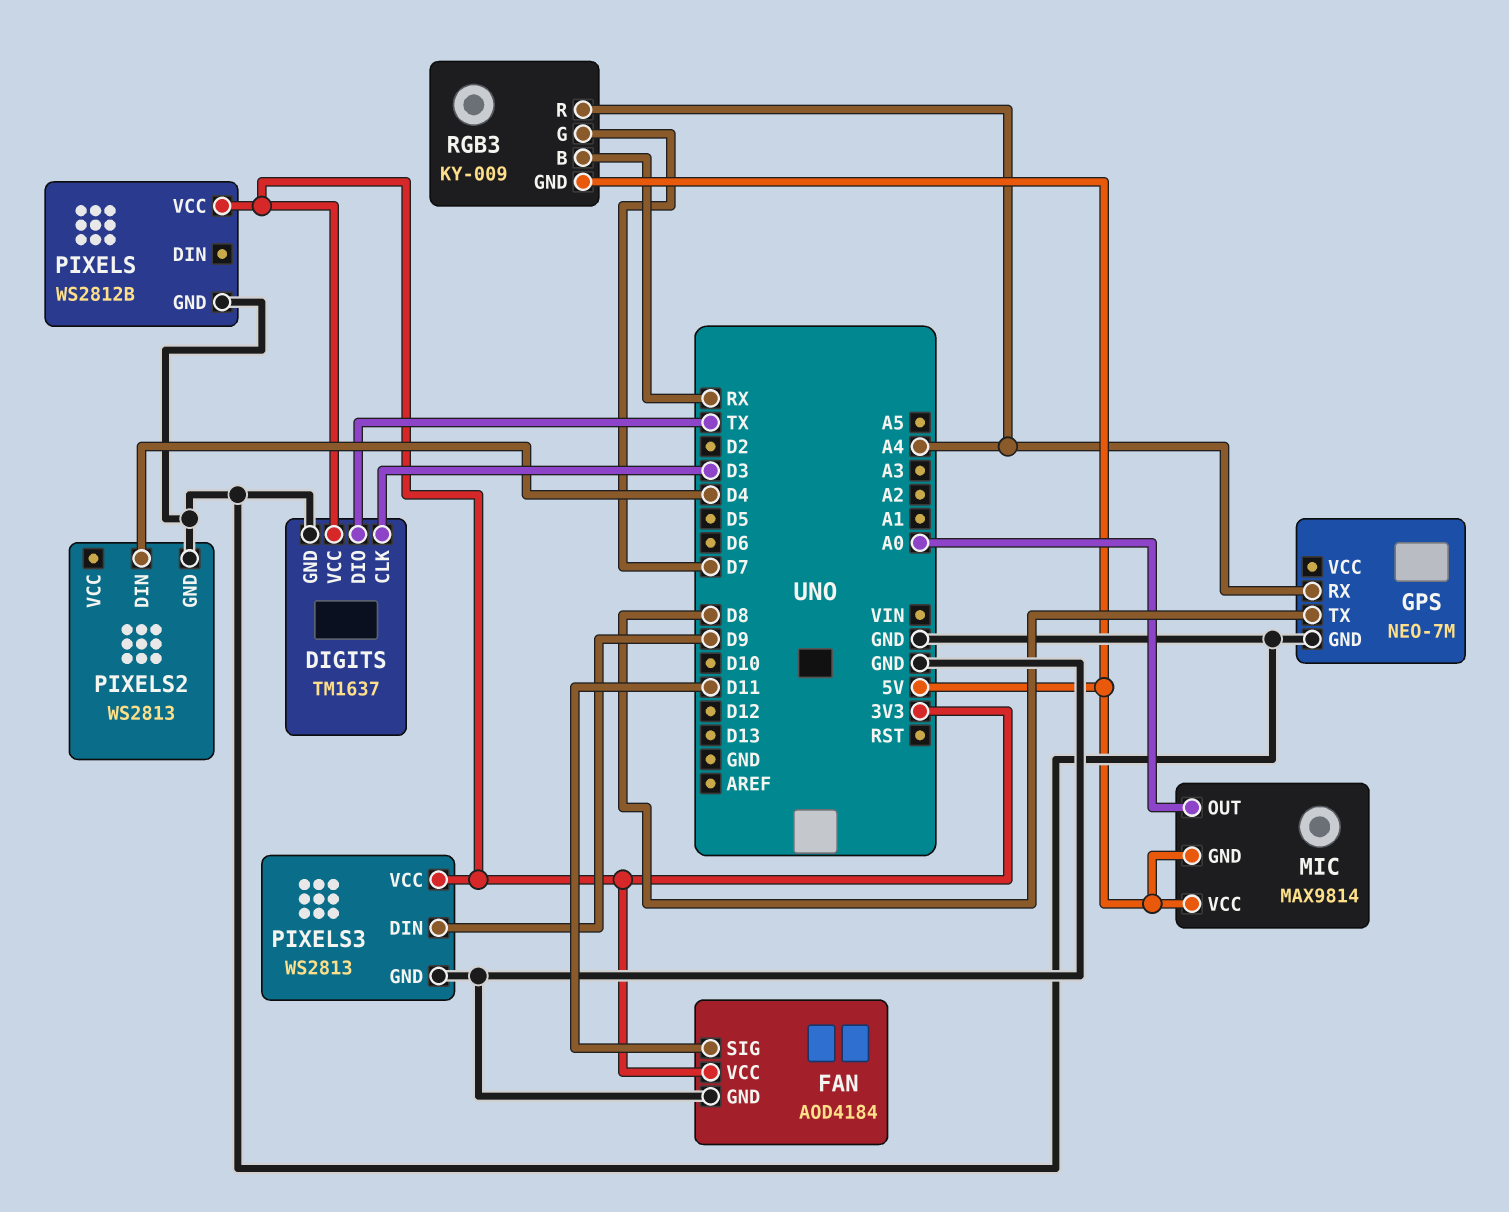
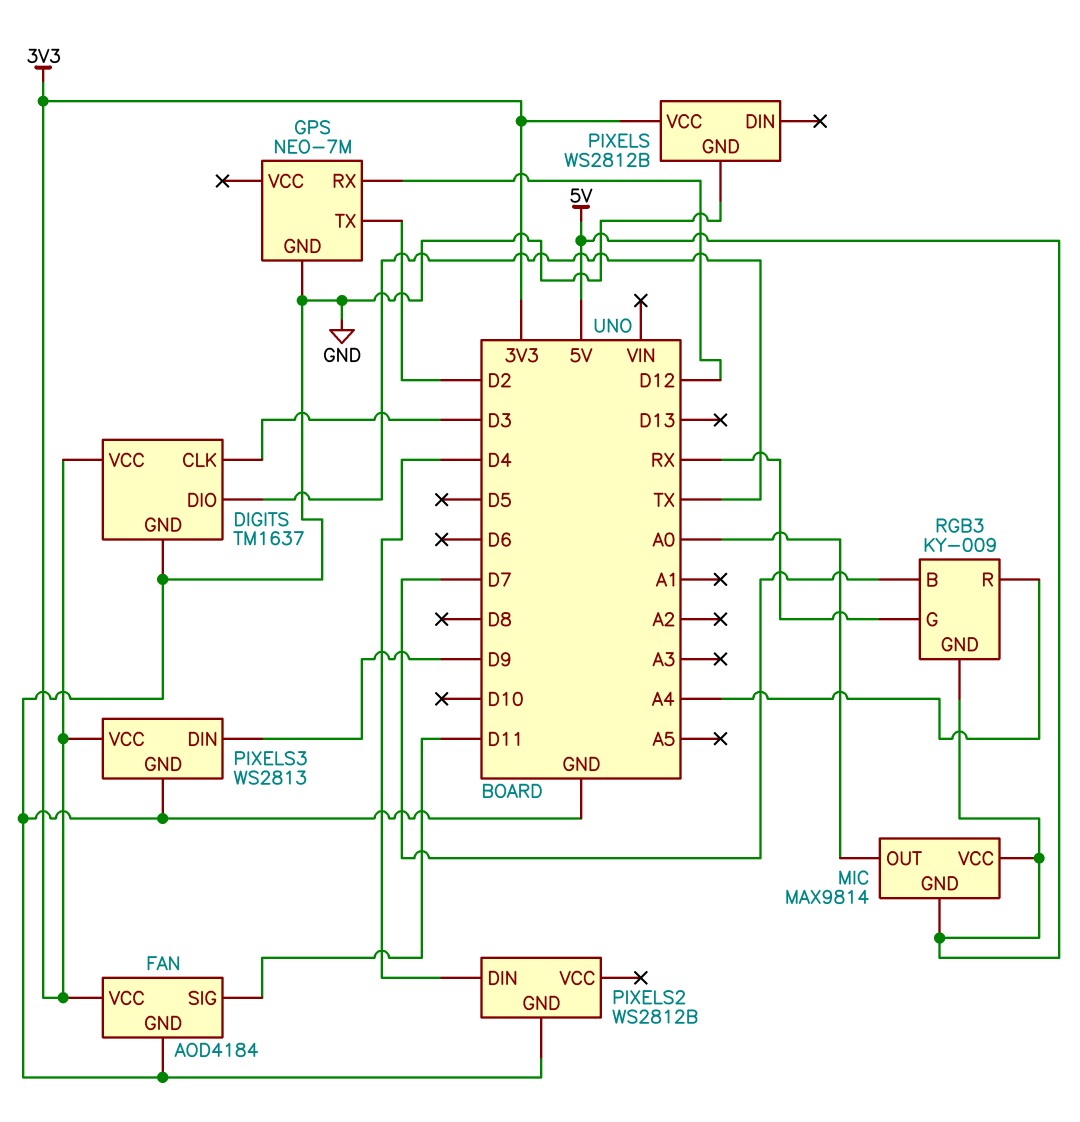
GPS pin RX: A4 -> D12
GPS pin TX: D8 -> D2
PIXELS2: WS2813 -> WS2812B
RGB3 pin B: RX -> D7
RGB3 pin G: D7 -> RX

